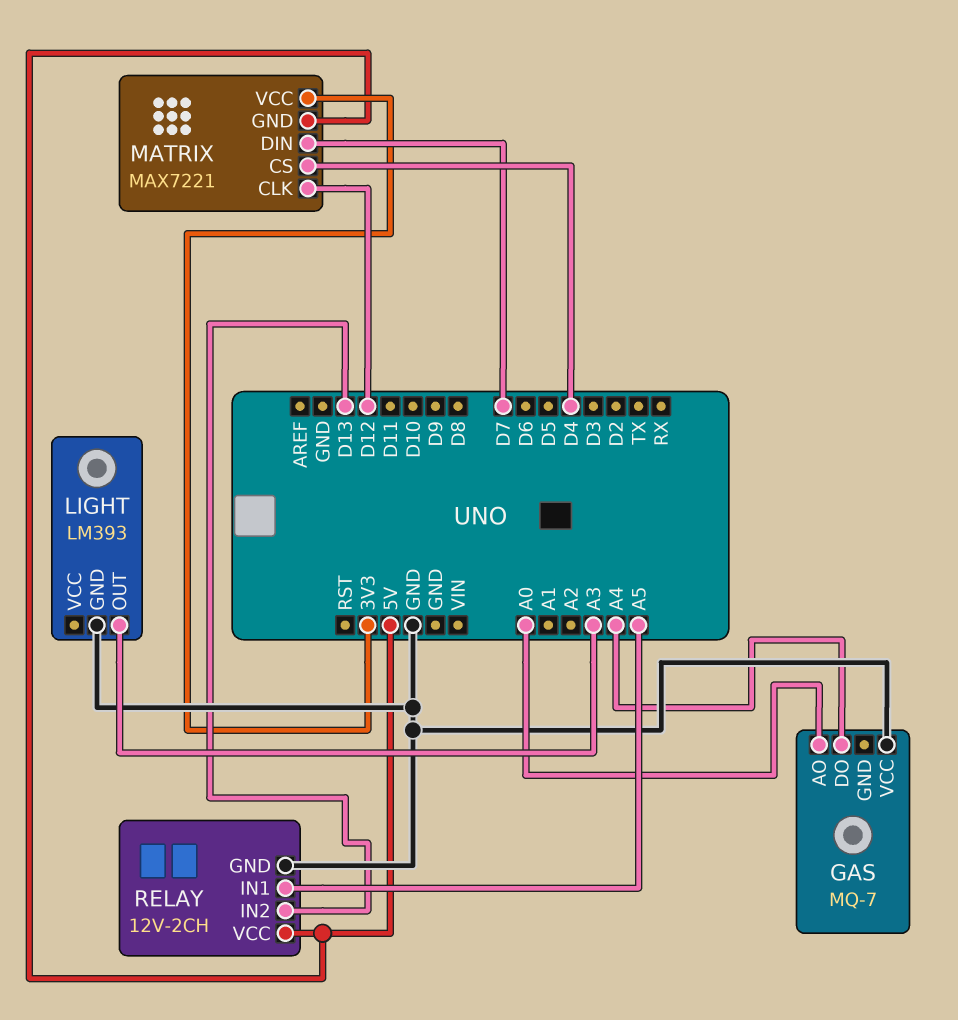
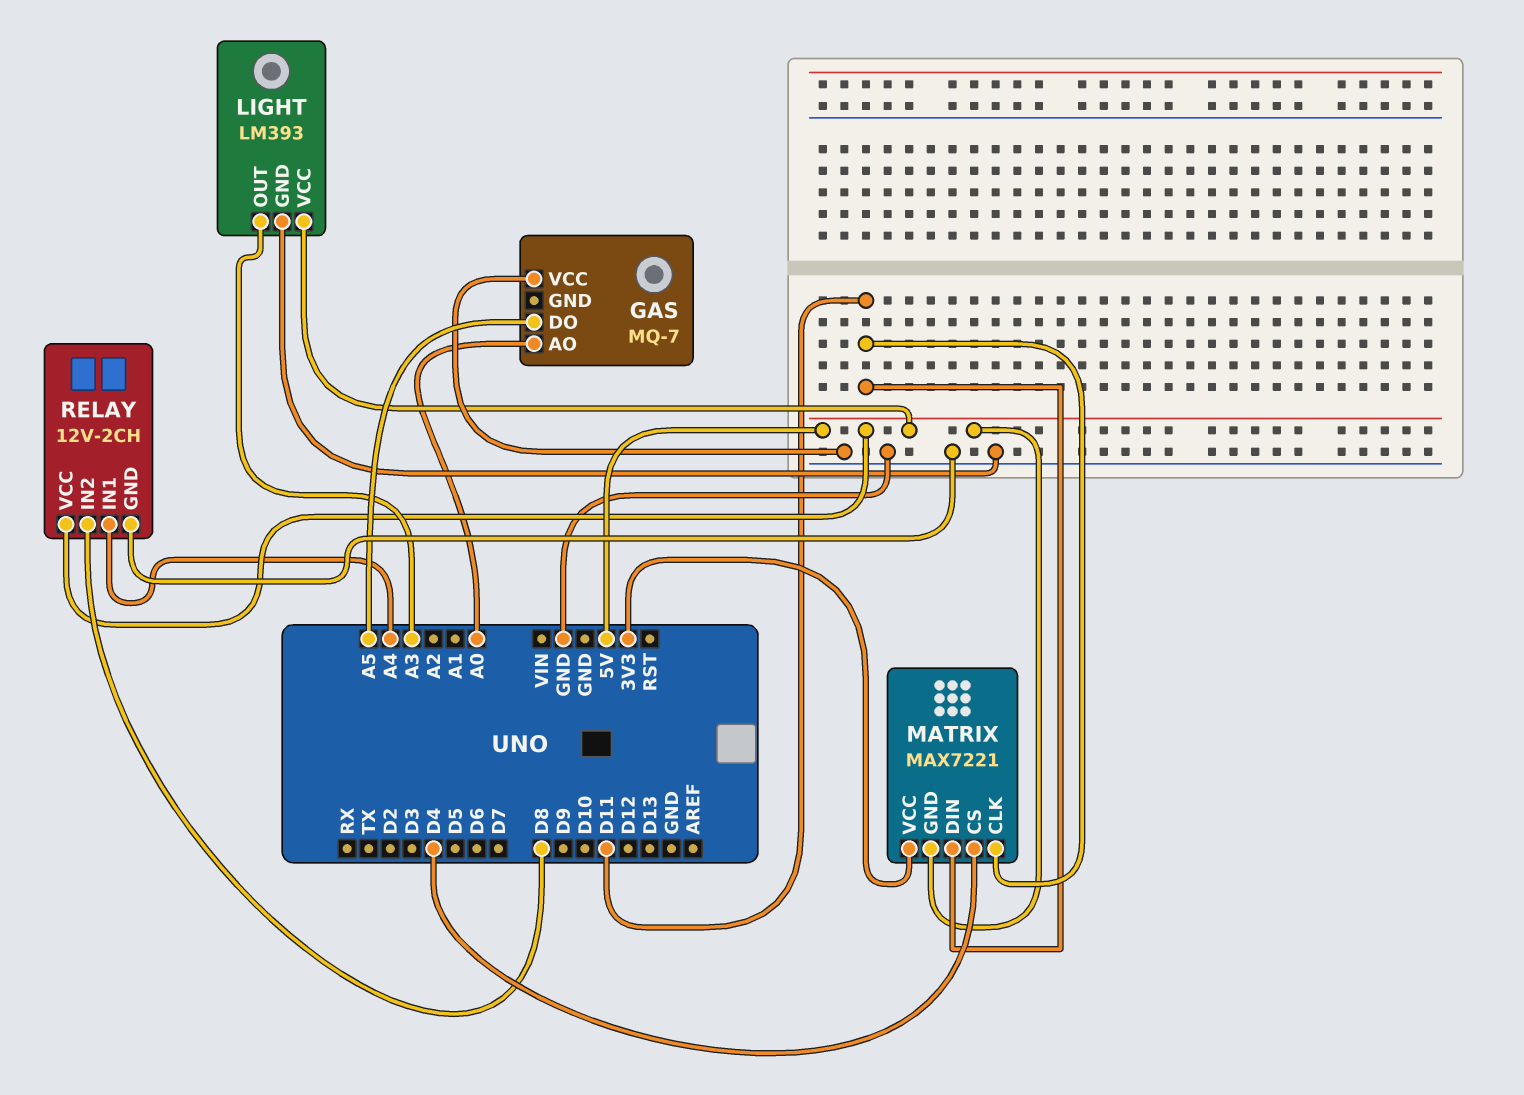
GAS pin DO: A4 -> A5
LIGHT pin VCC: none -> 5V
MATRIX pin CLK: D12 -> D11
MATRIX pin DIN: D7 -> D11
RELAY pin IN1: A5 -> A4
RELAY pin IN2: D13 -> D8

